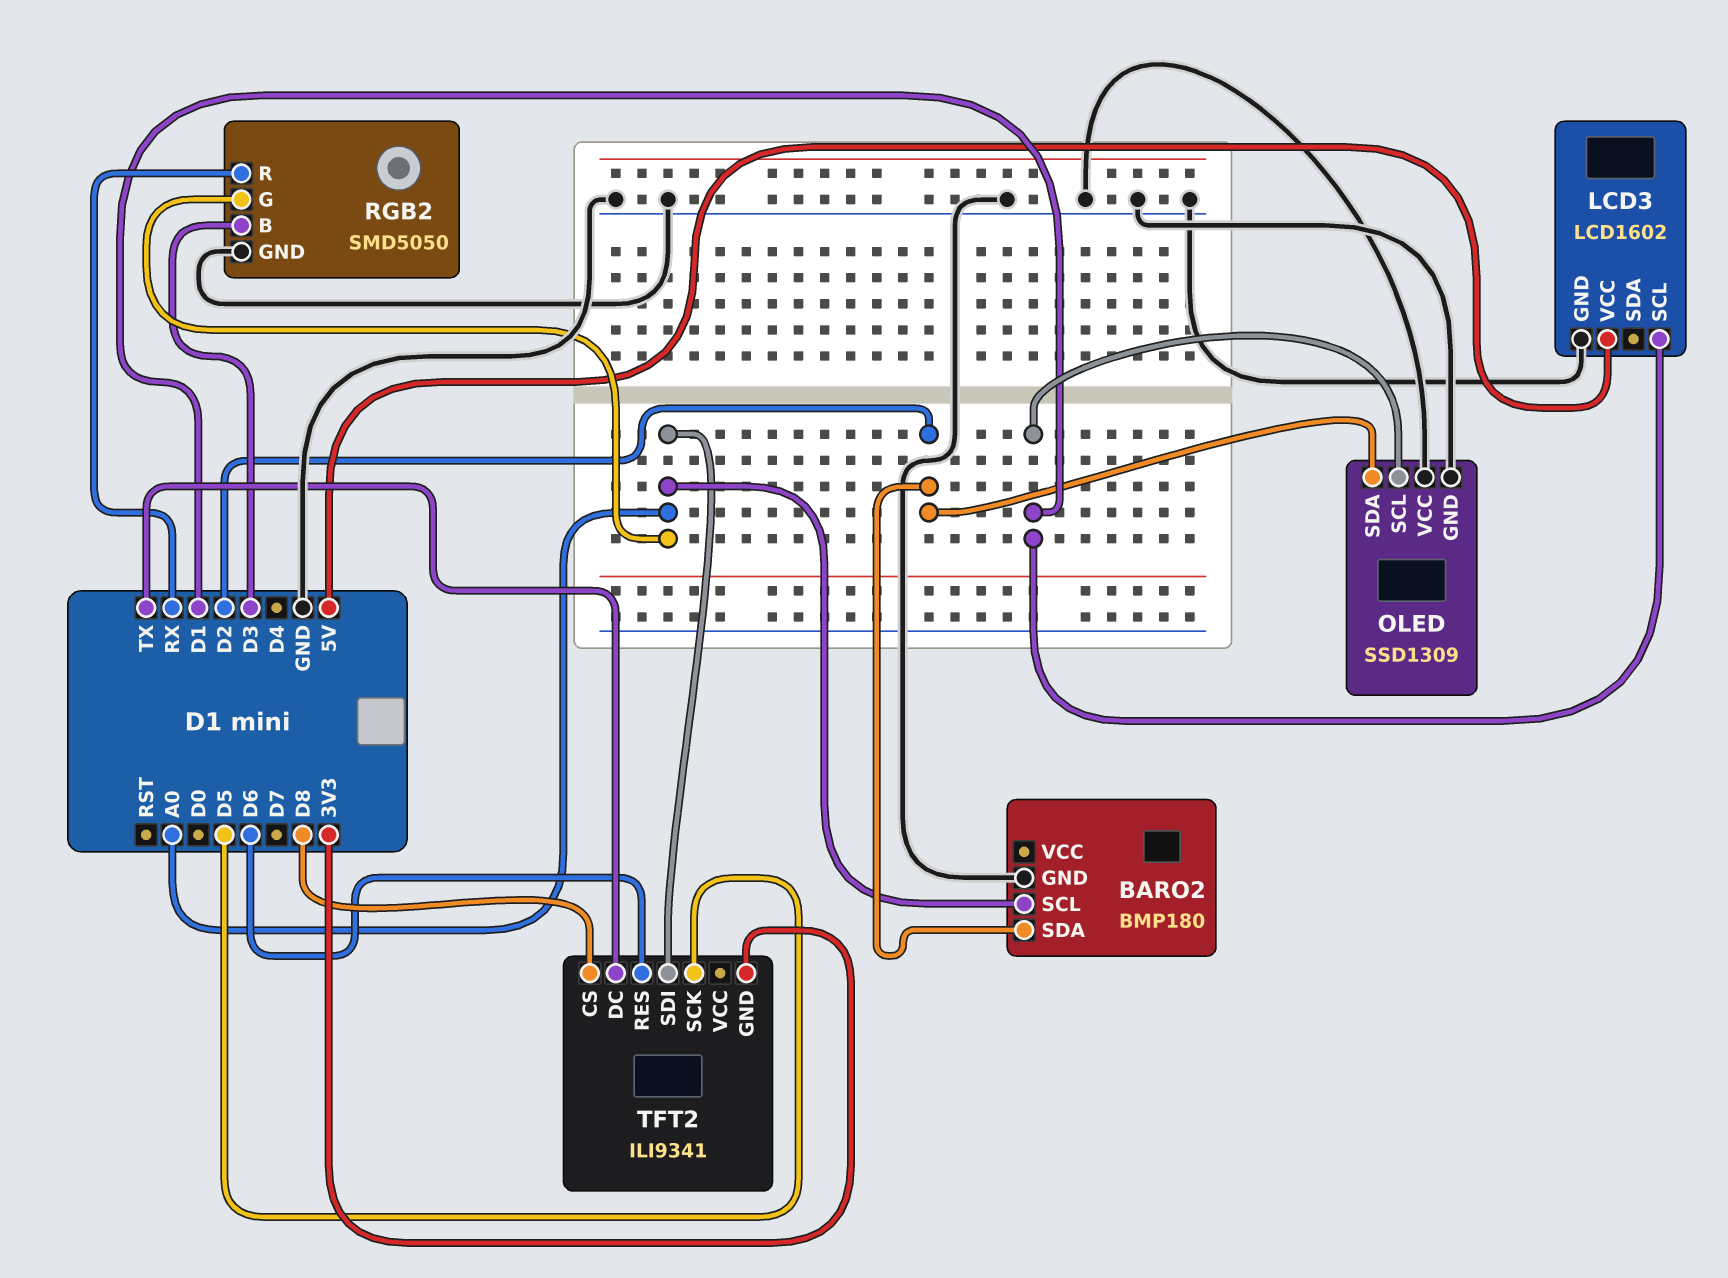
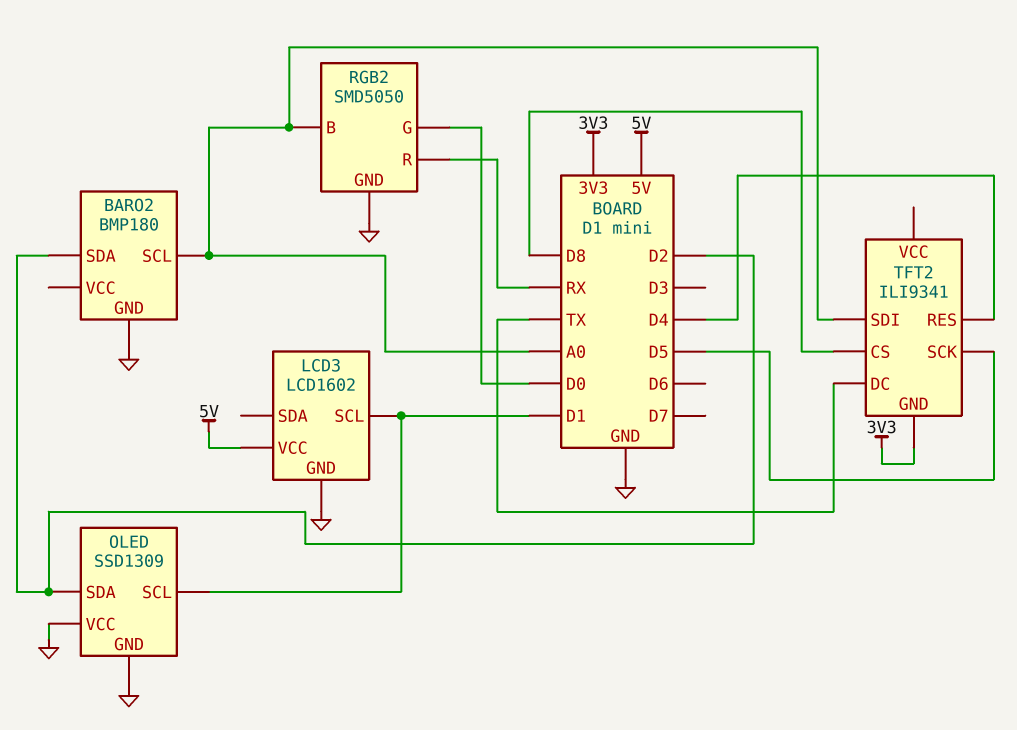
RGB2 pin B: D3 -> A0
RGB2 pin G: A0 -> D0
TFT2 pin RES: D6 -> D4

